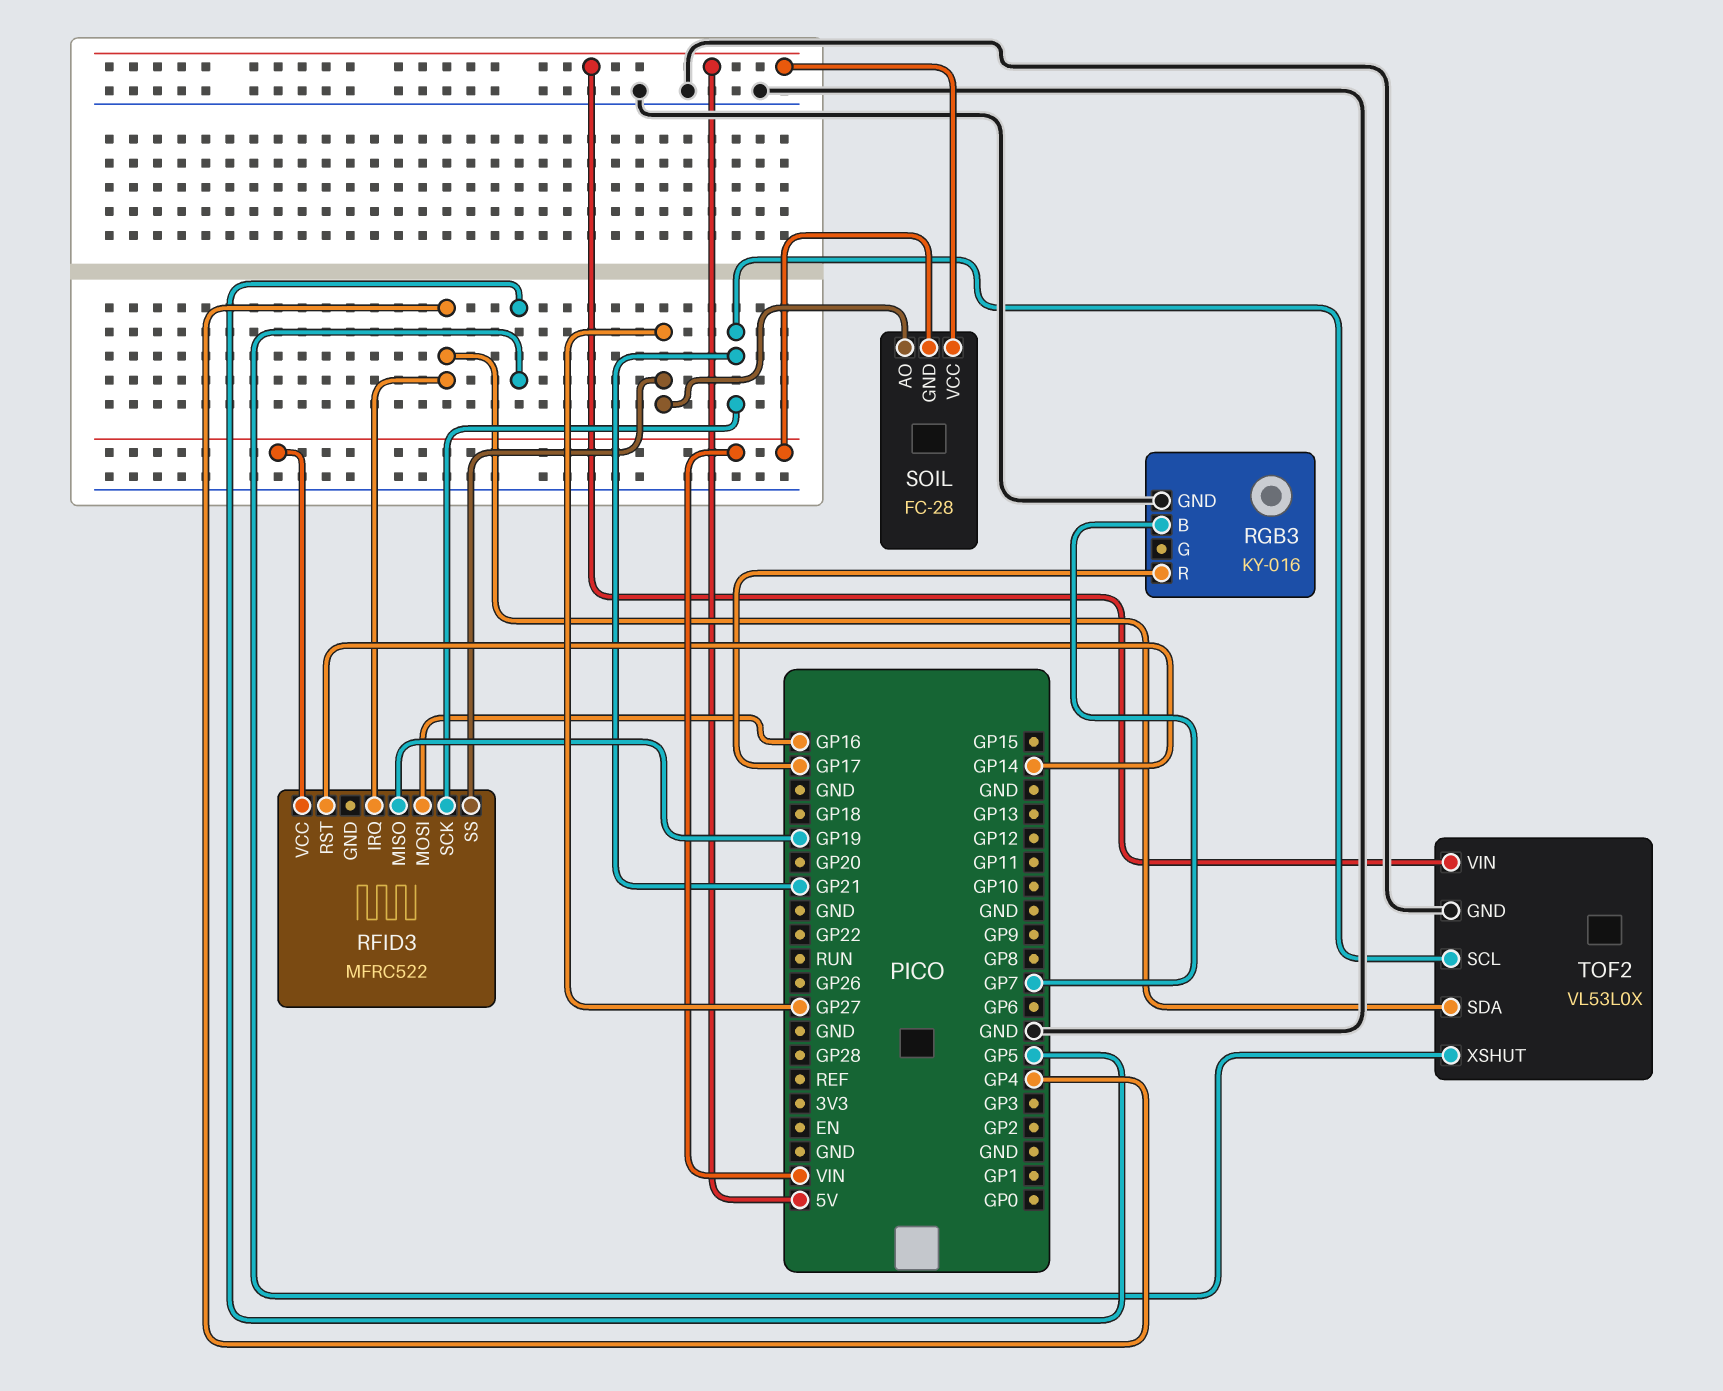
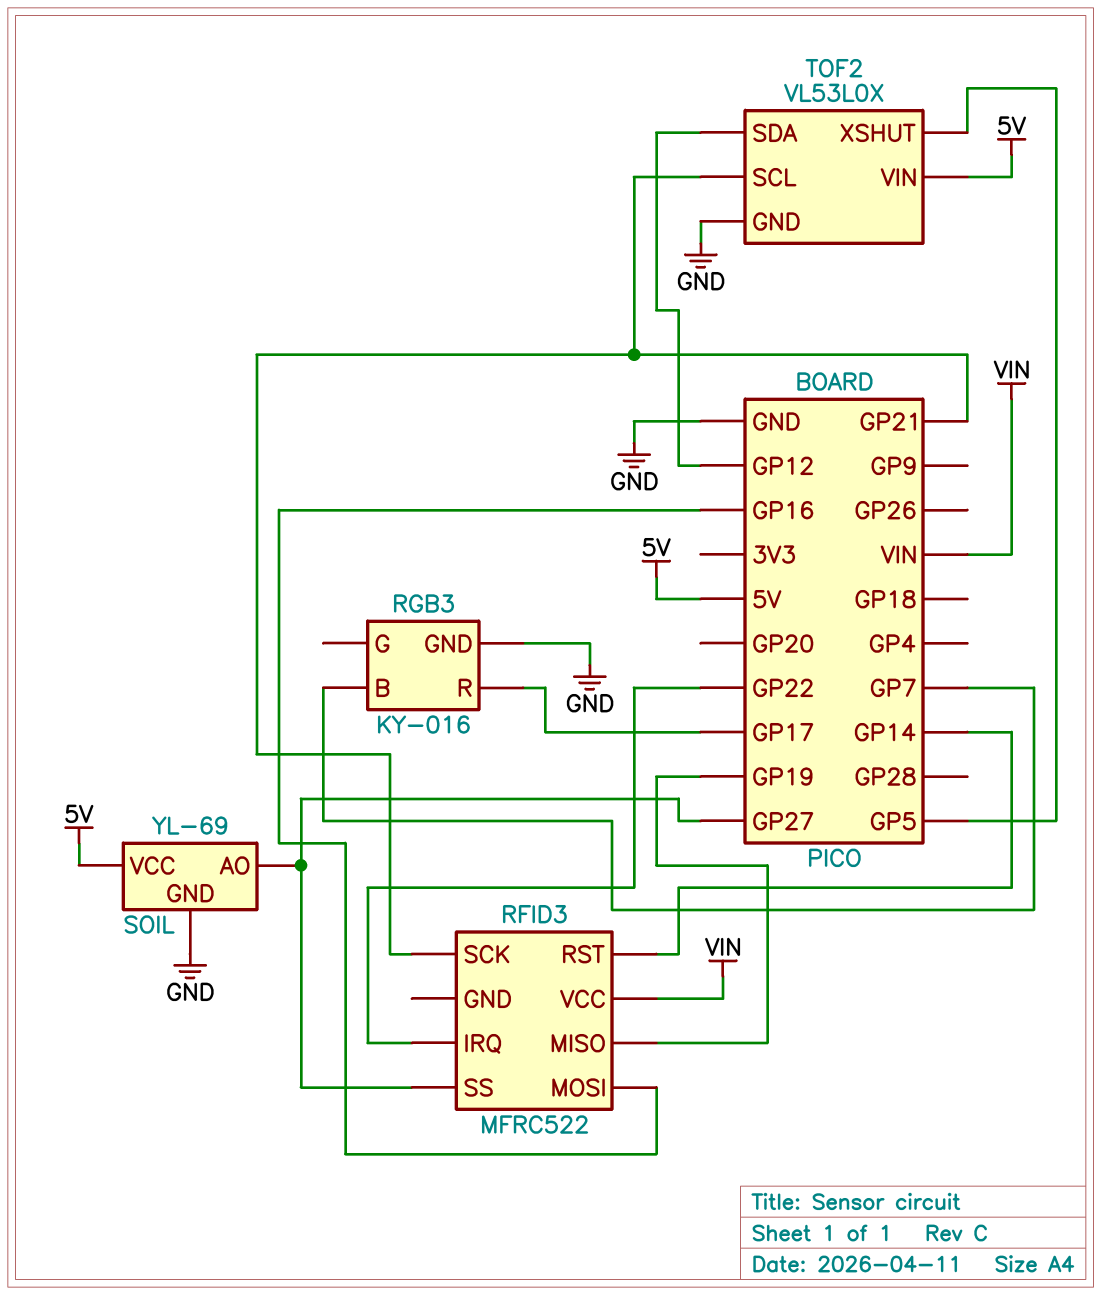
RFID3 pin IRQ: GP4 -> GP22
SOIL: FC-28 -> YL-69
SOIL pin GND: VIN -> GND
TOF2 pin SDA: GP4 -> GP12

